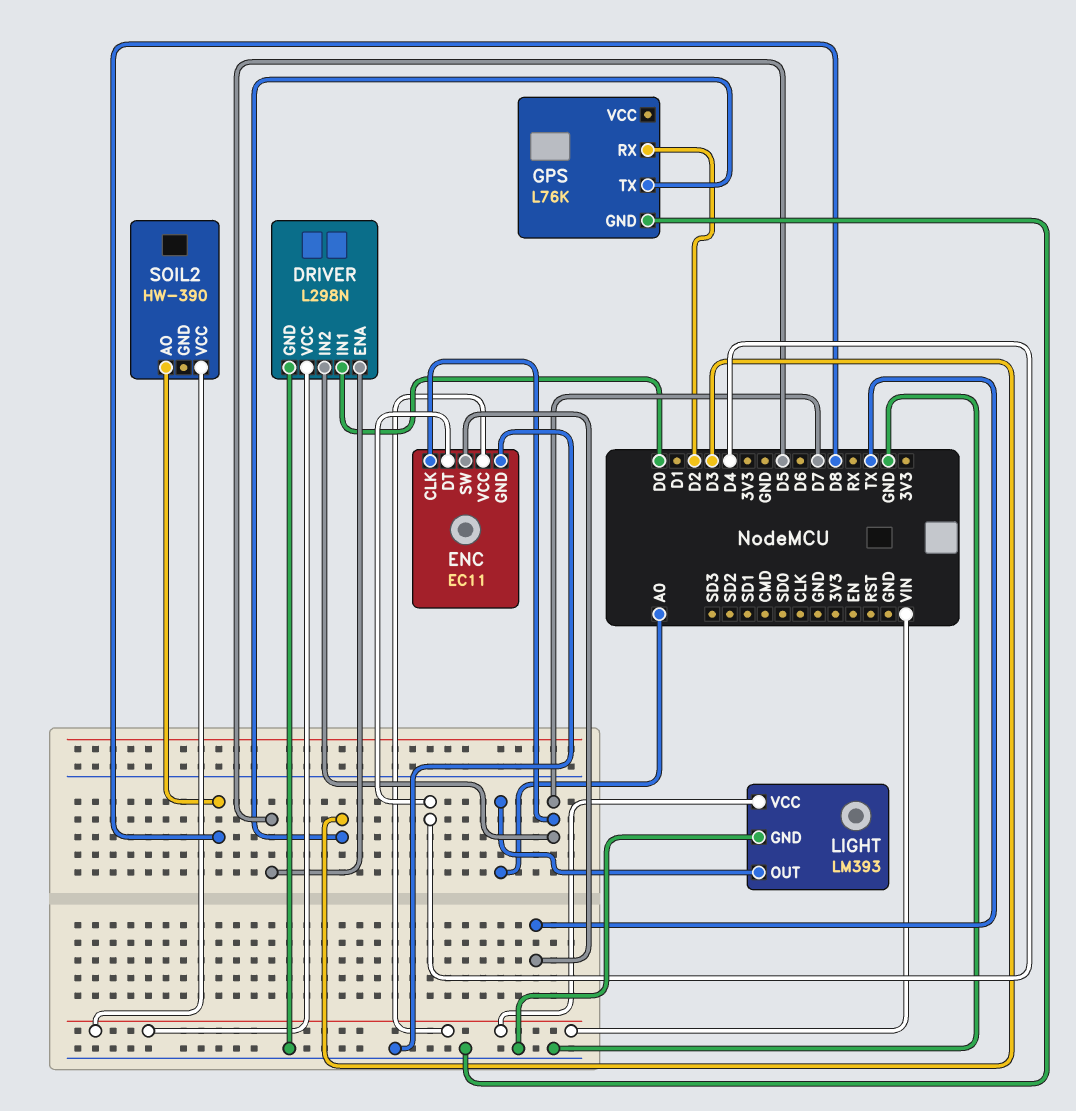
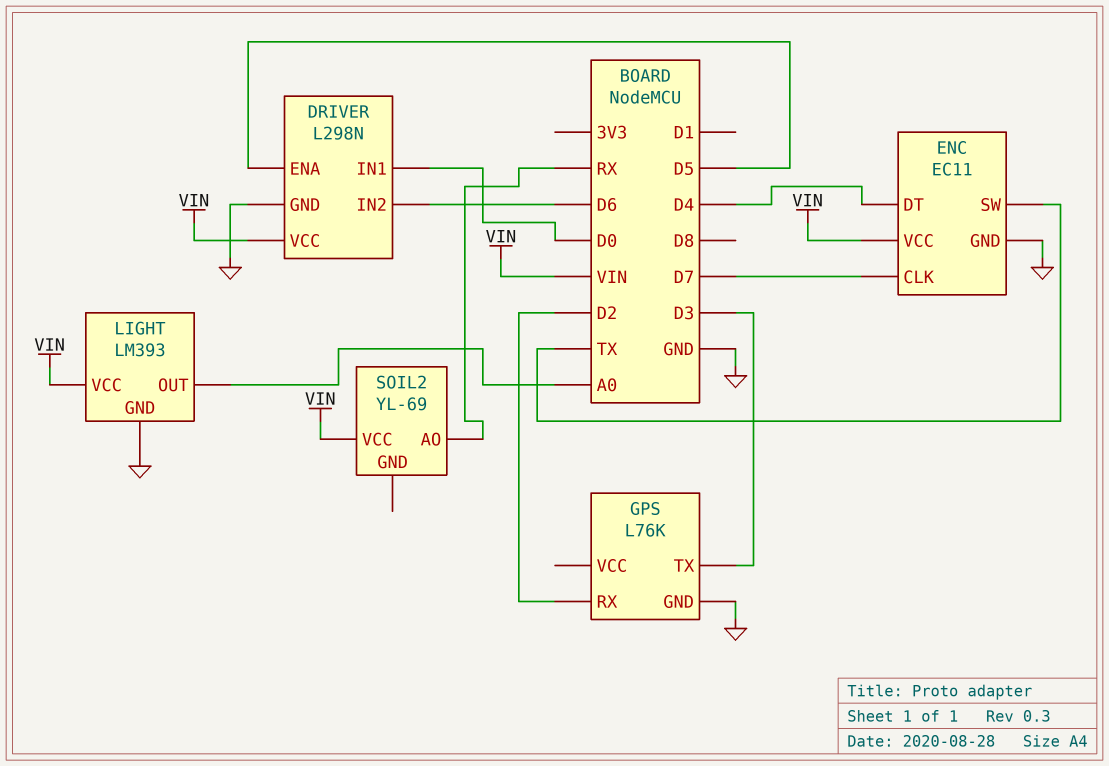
DRIVER pin IN2: D7 -> D6
SOIL2: HW-390 -> YL-69
SOIL2 pin AO: D8 -> RX

